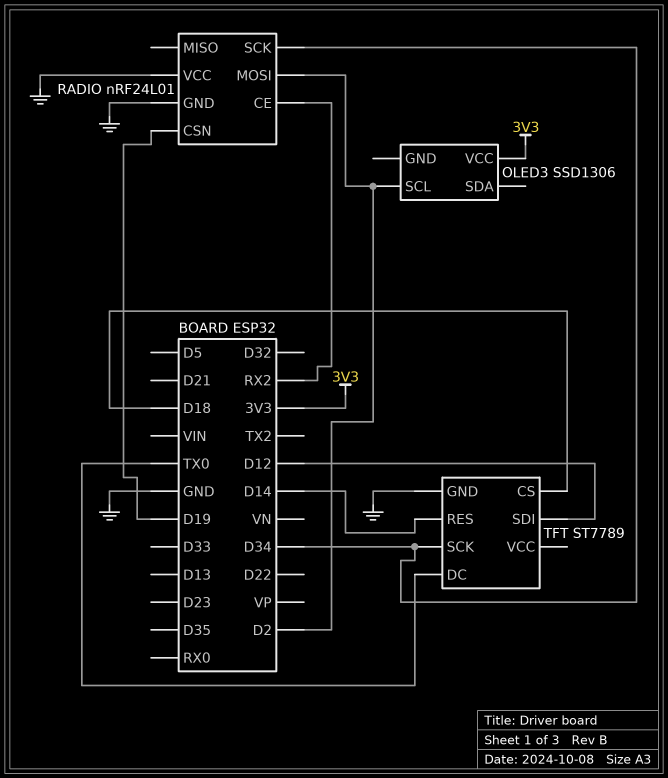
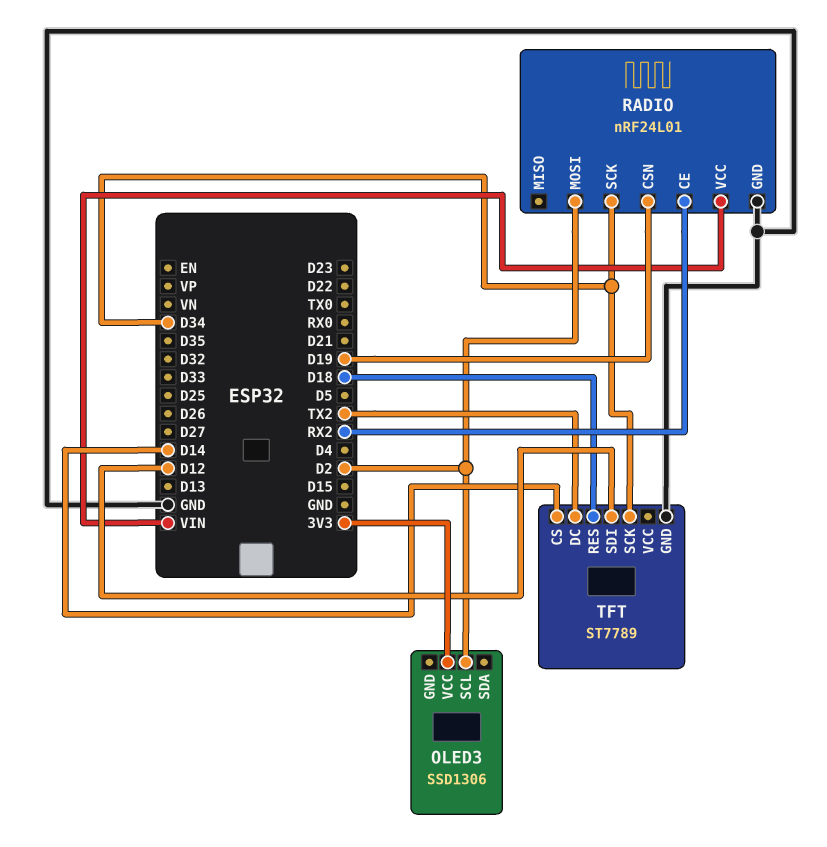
RADIO pin VCC: GND -> VIN
TFT pin CS: D18 -> D14
TFT pin DC: TX0 -> TX2
TFT pin RES: D14 -> D18

